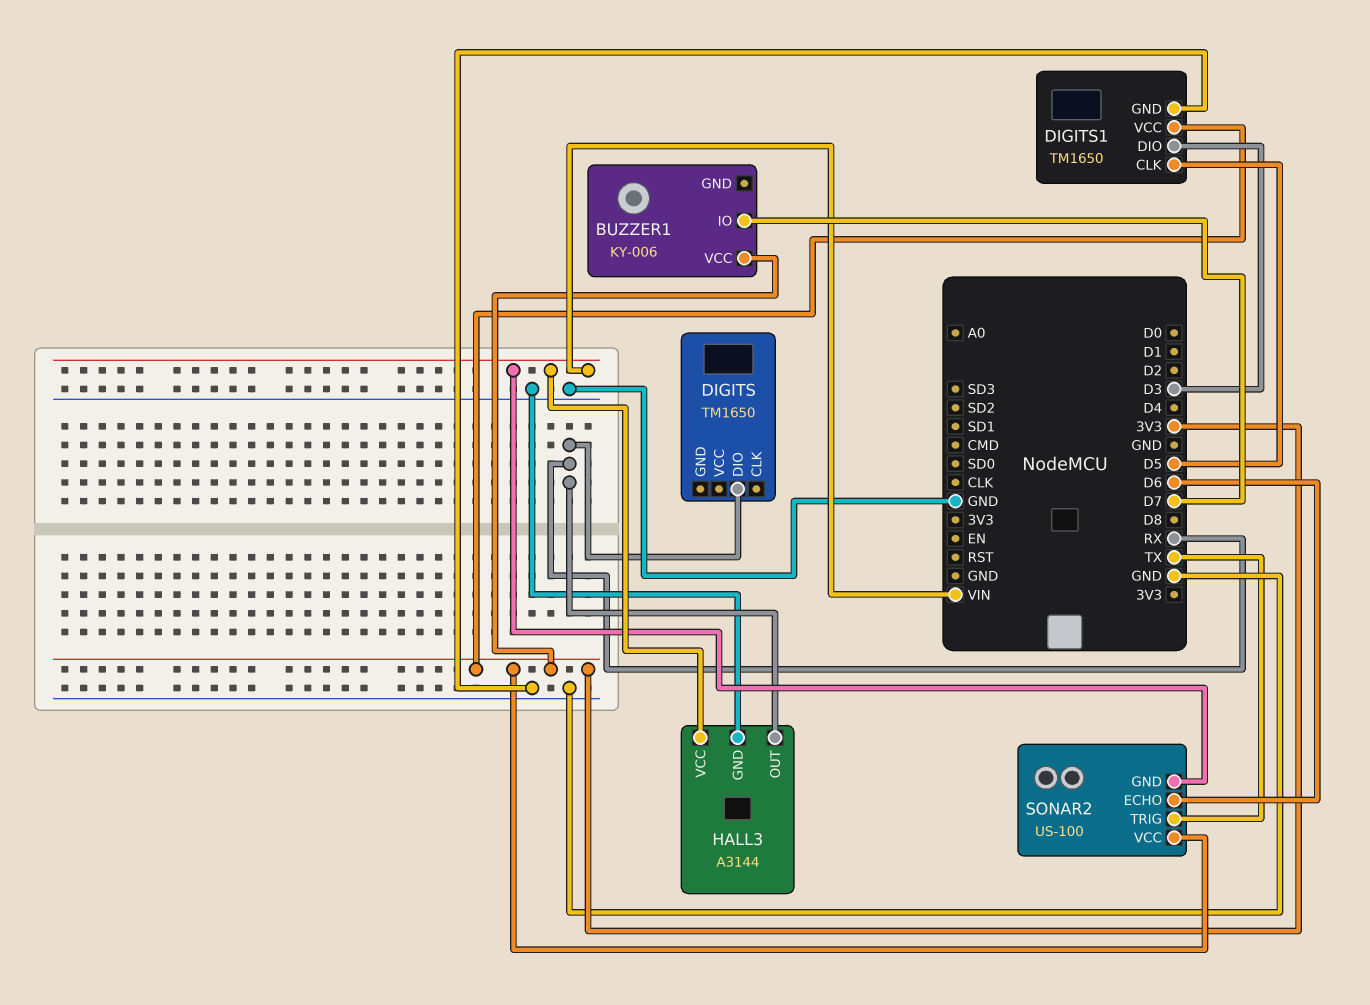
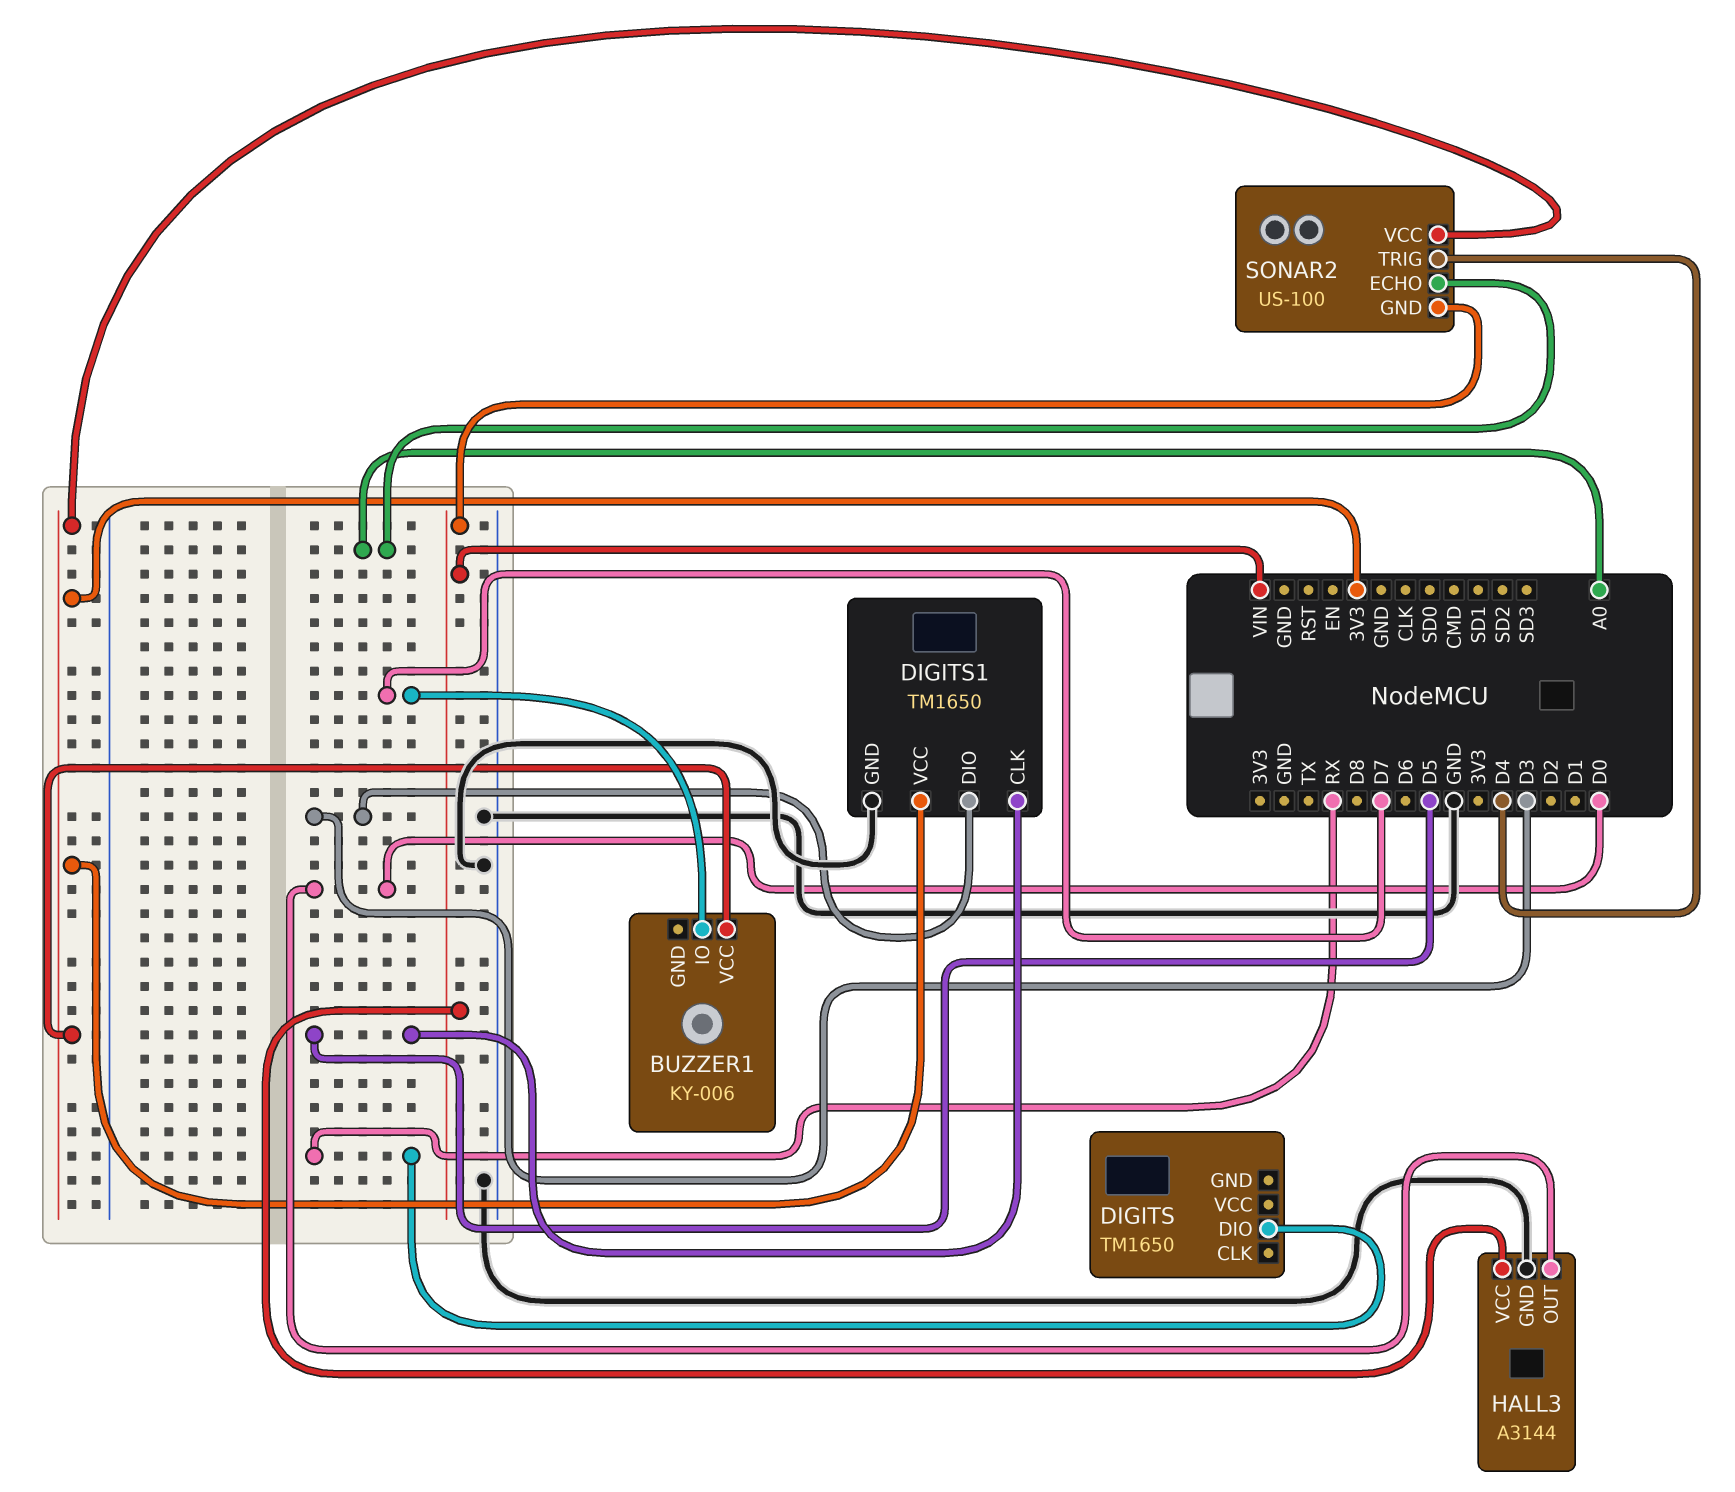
HALL3 pin OUT: RX -> D0
SONAR2 pin ECHO: D6 -> A0
SONAR2 pin TRIG: TX -> D4

